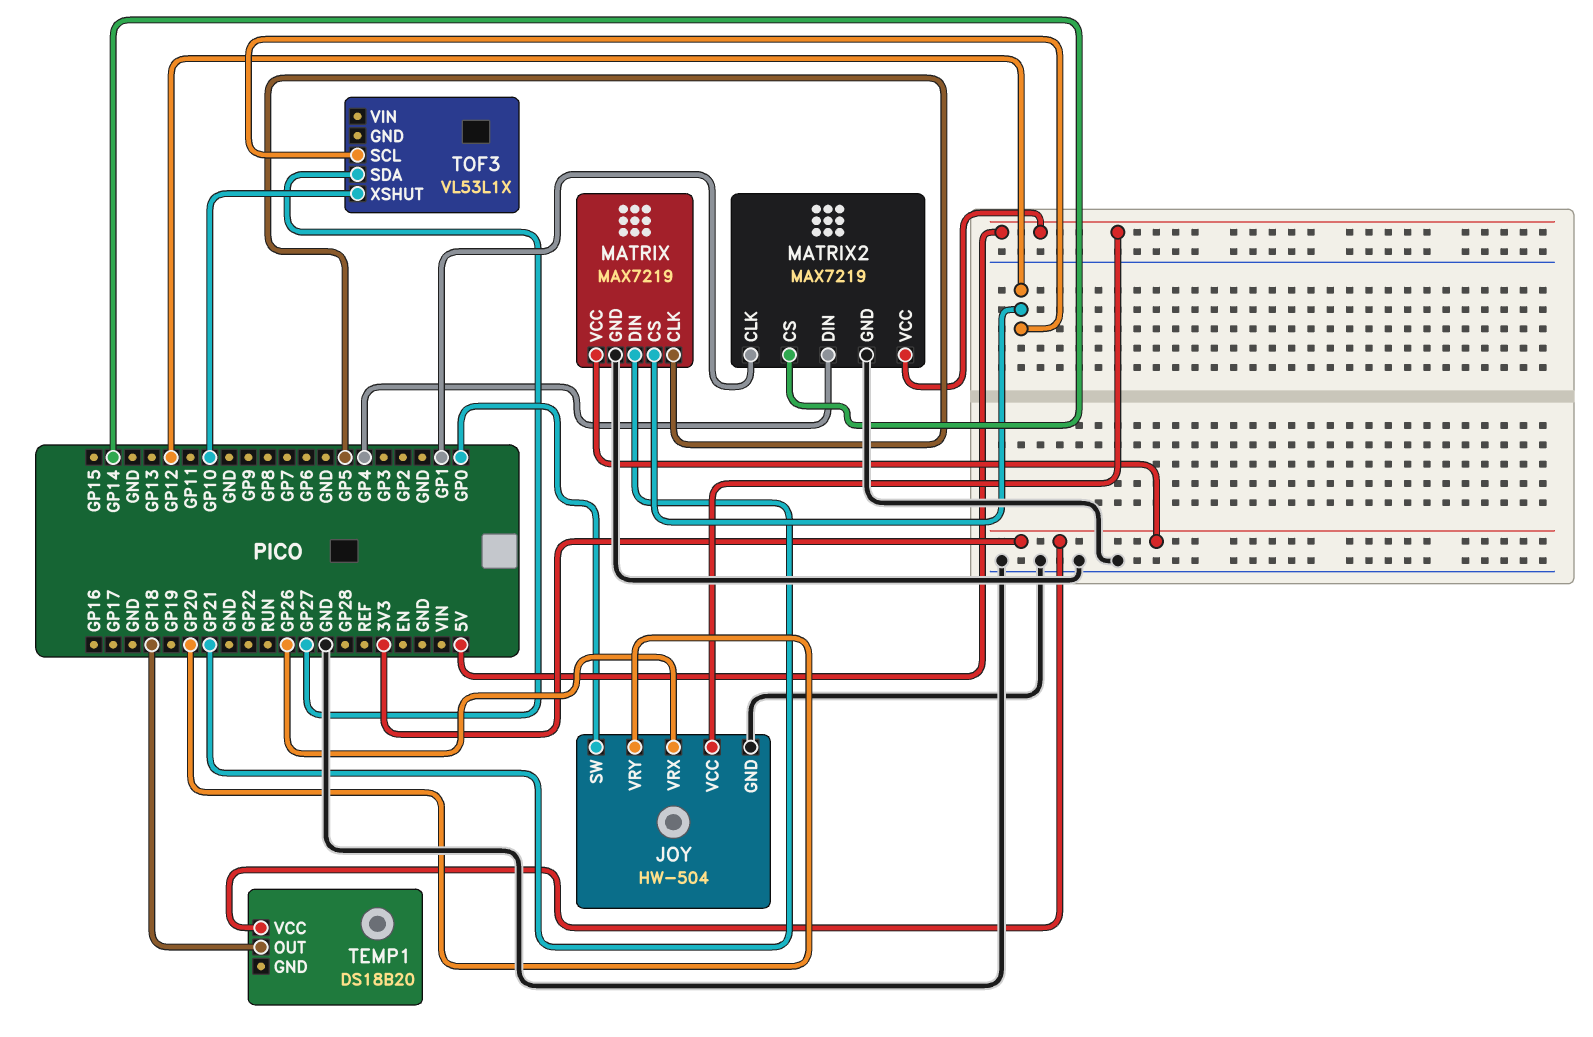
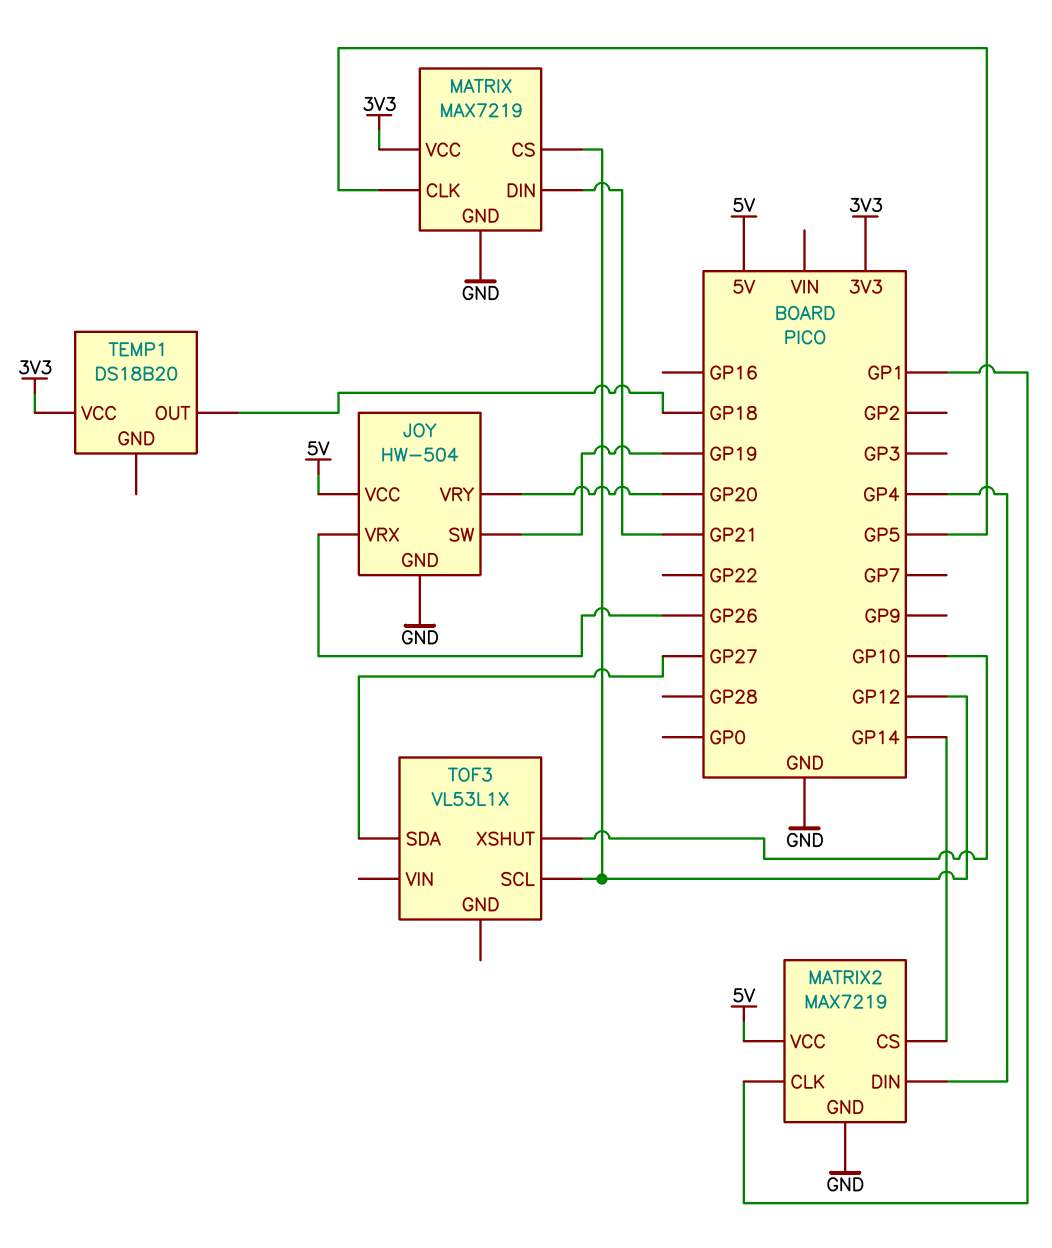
JOY pin SW: GP0 -> GP19

